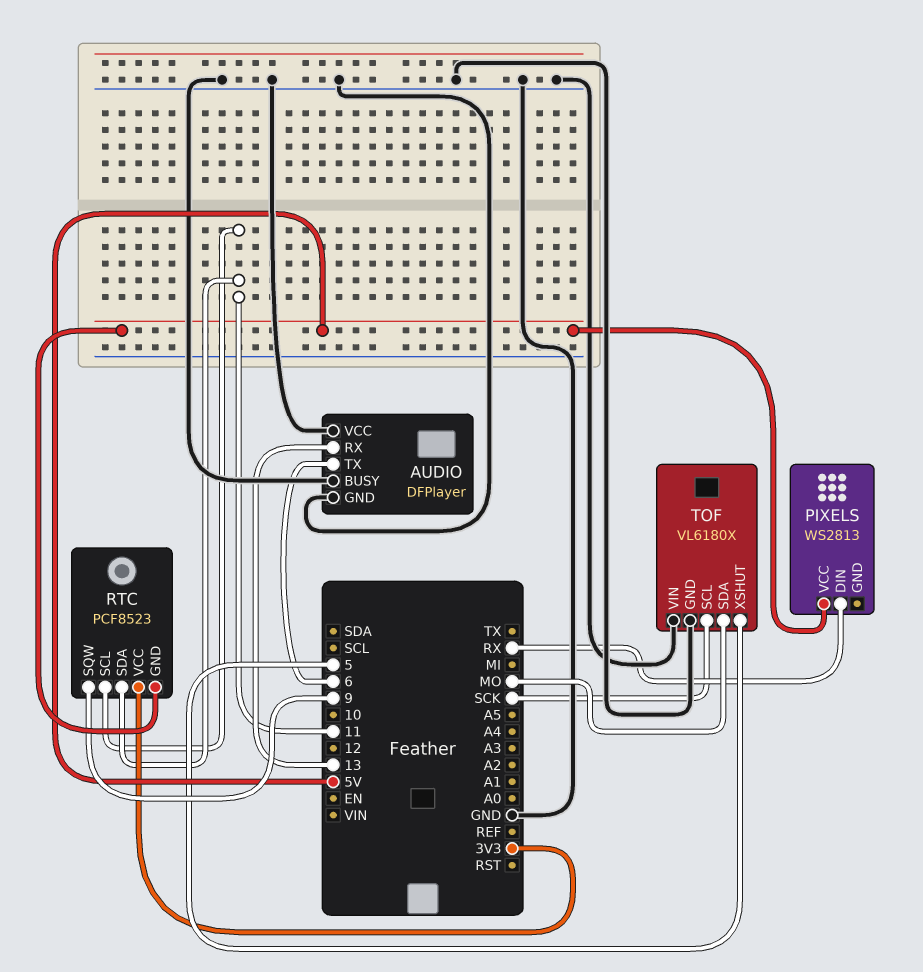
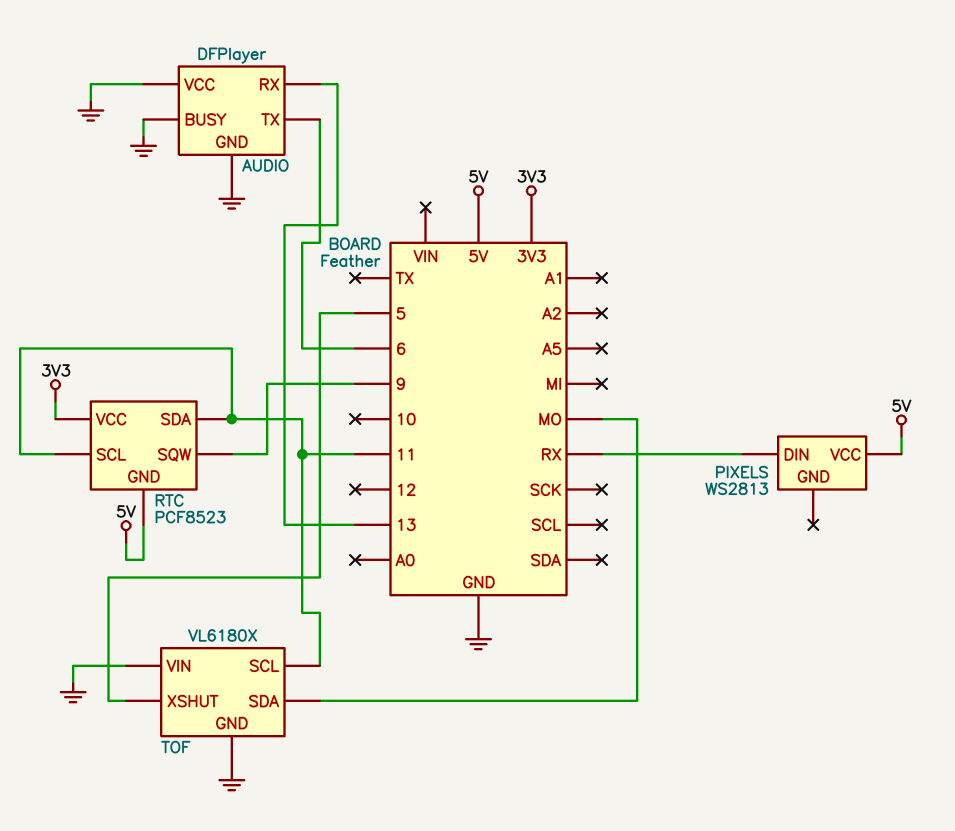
TOF pin SCL: SCK -> 11

